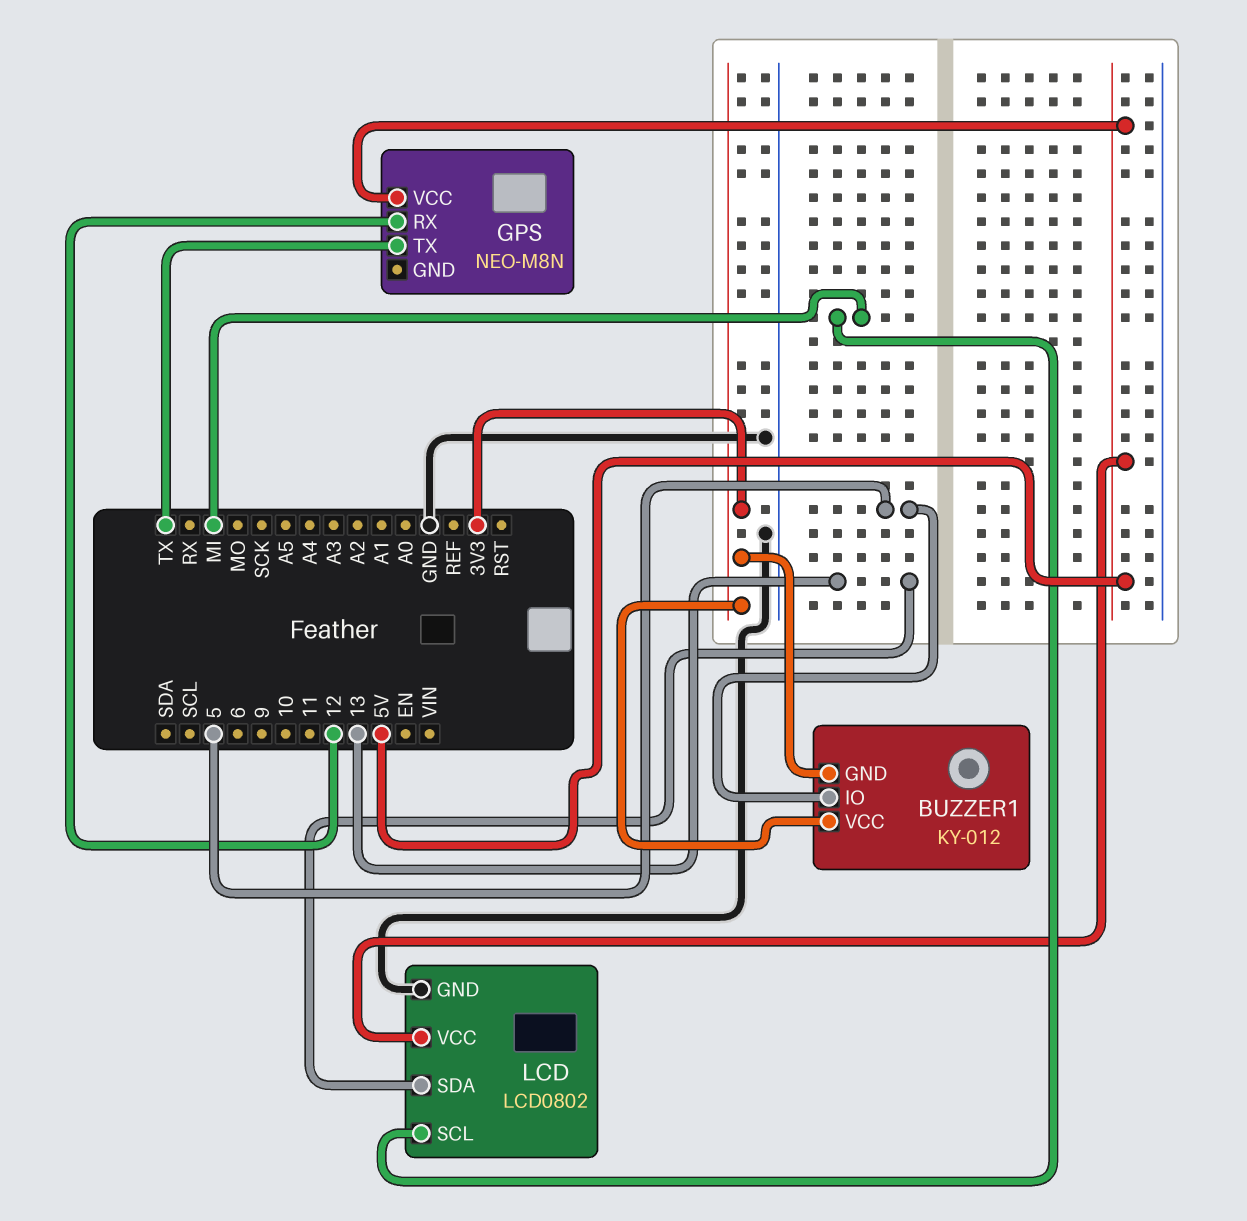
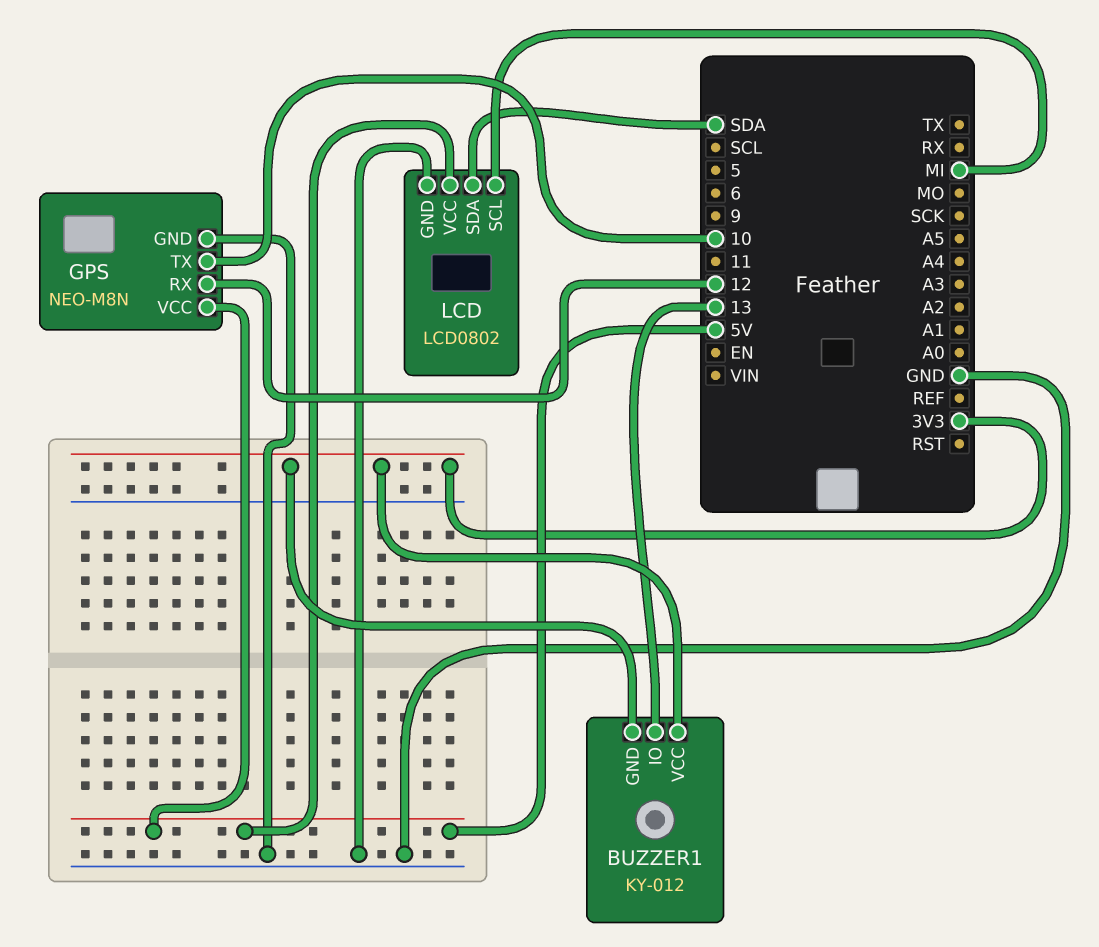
BUZZER1 pin IO: 5 -> 13
GPS pin GND: none -> GND
GPS pin TX: TX -> 10
LCD pin SDA: 13 -> SDA

